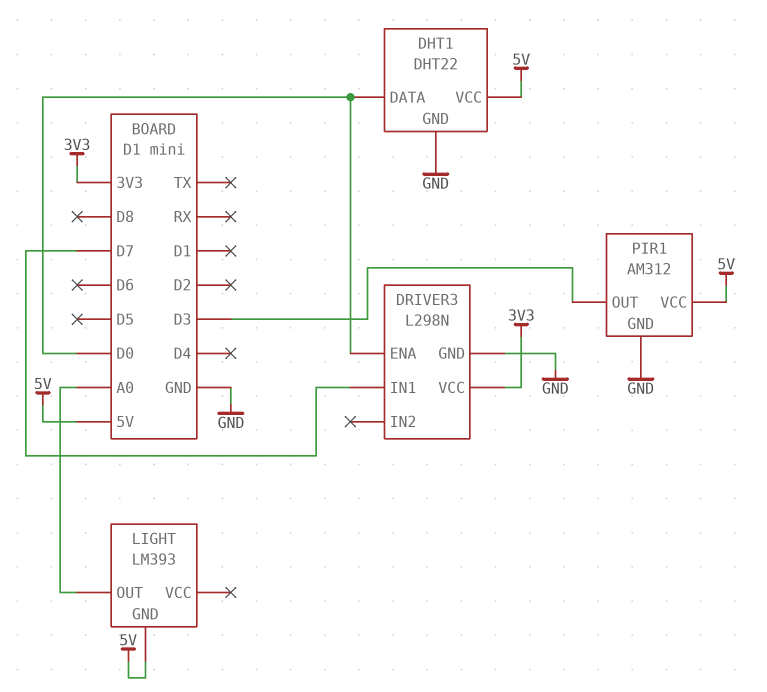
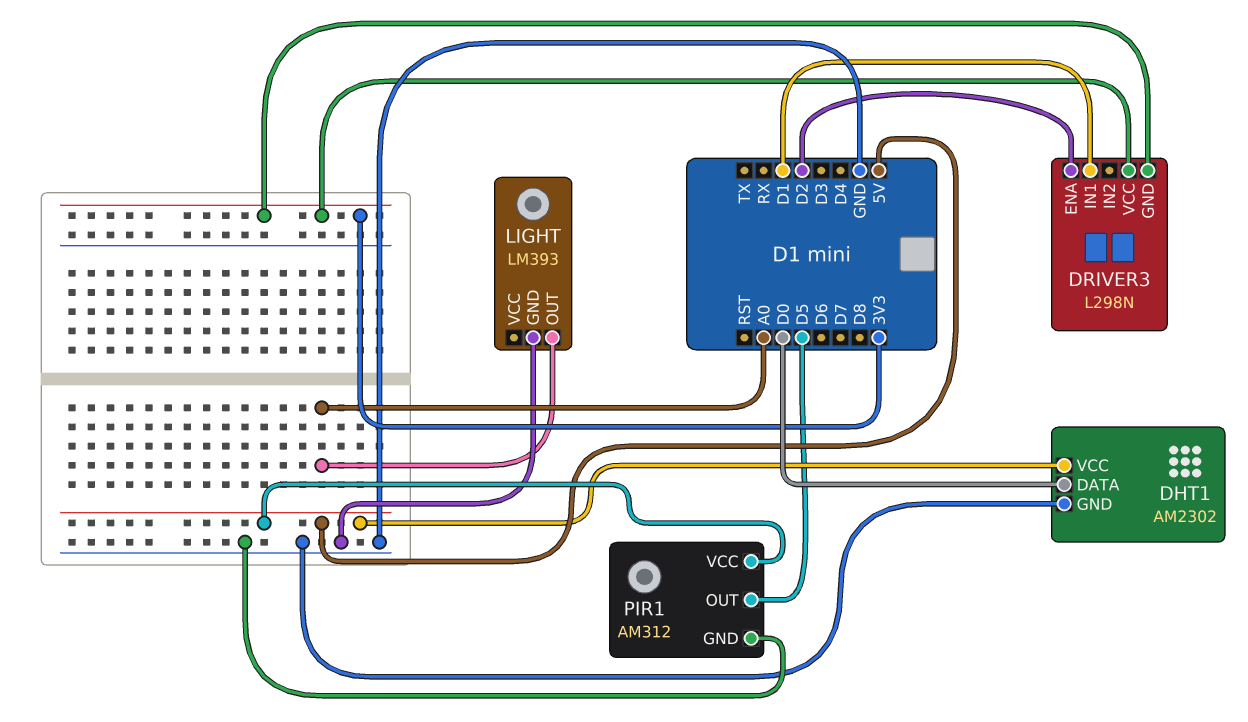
DHT1: DHT22 -> AM2302
DRIVER3 pin ENA: D0 -> D2
DRIVER3 pin GND: GND -> 3V3
DRIVER3 pin IN1: D7 -> D1
LIGHT pin GND: 5V -> GND
PIR1 pin OUT: D3 -> D5

